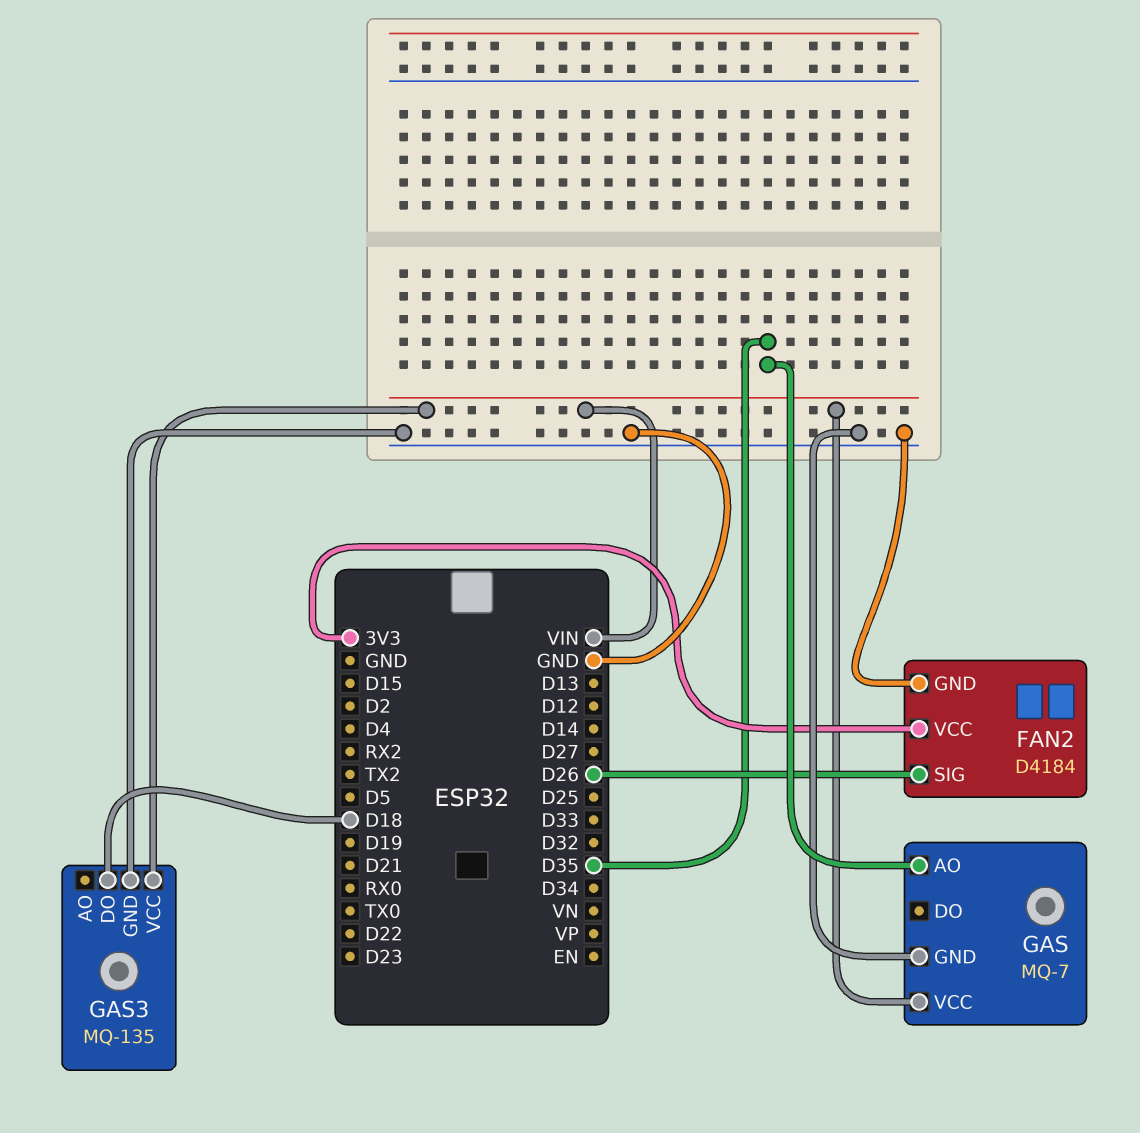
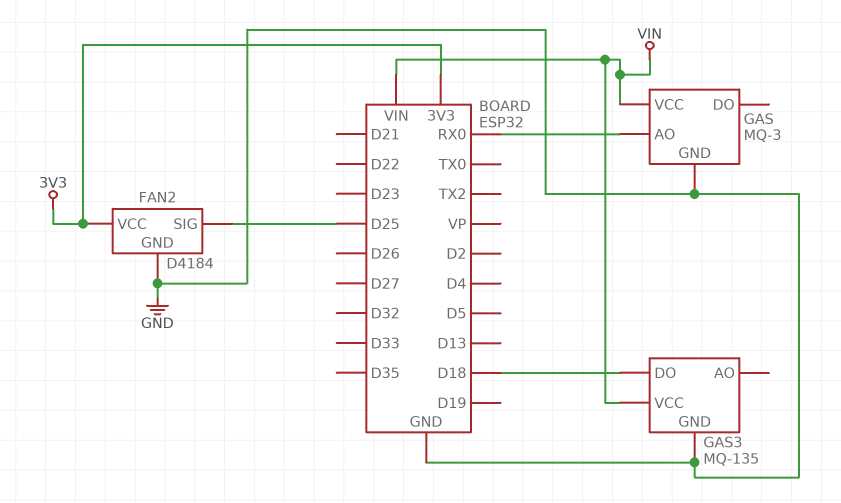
FAN2 pin SIG: D26 -> D25
GAS: MQ-7 -> MQ-3
GAS pin AO: D35 -> RX0

